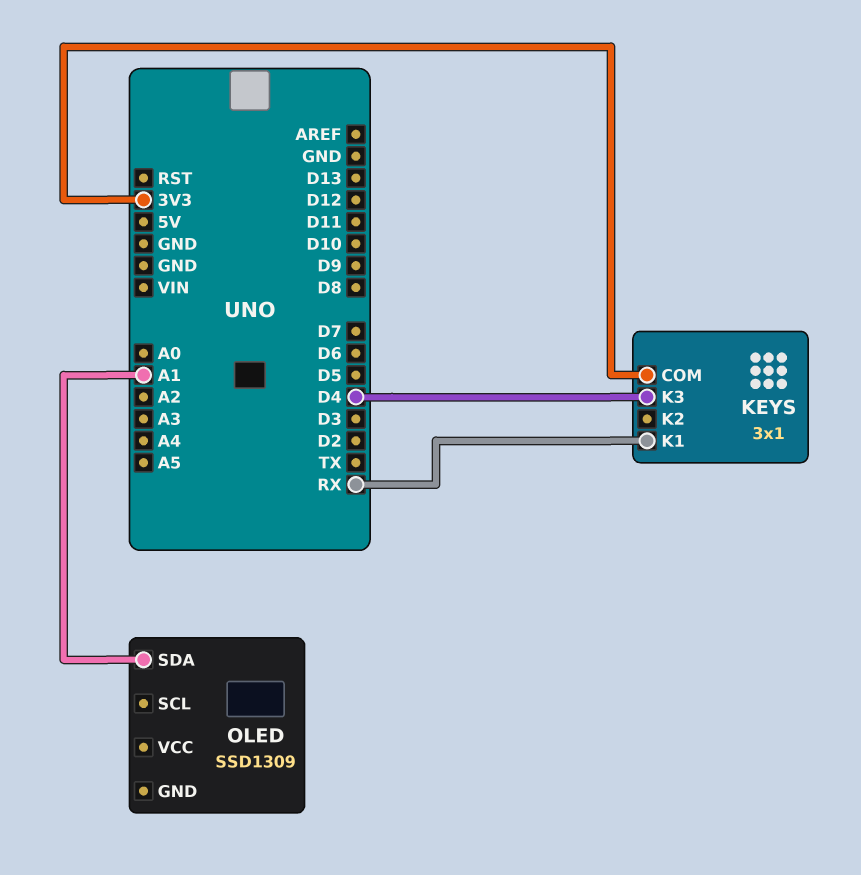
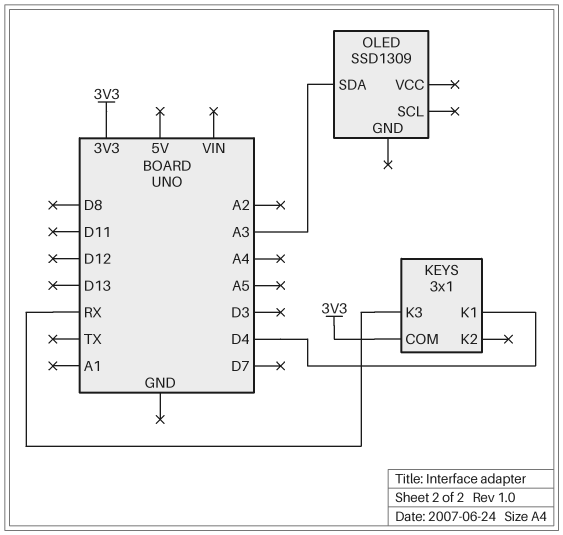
KEYS pin K1: RX -> D4
KEYS pin K3: D4 -> RX
OLED pin SDA: A1 -> A3

